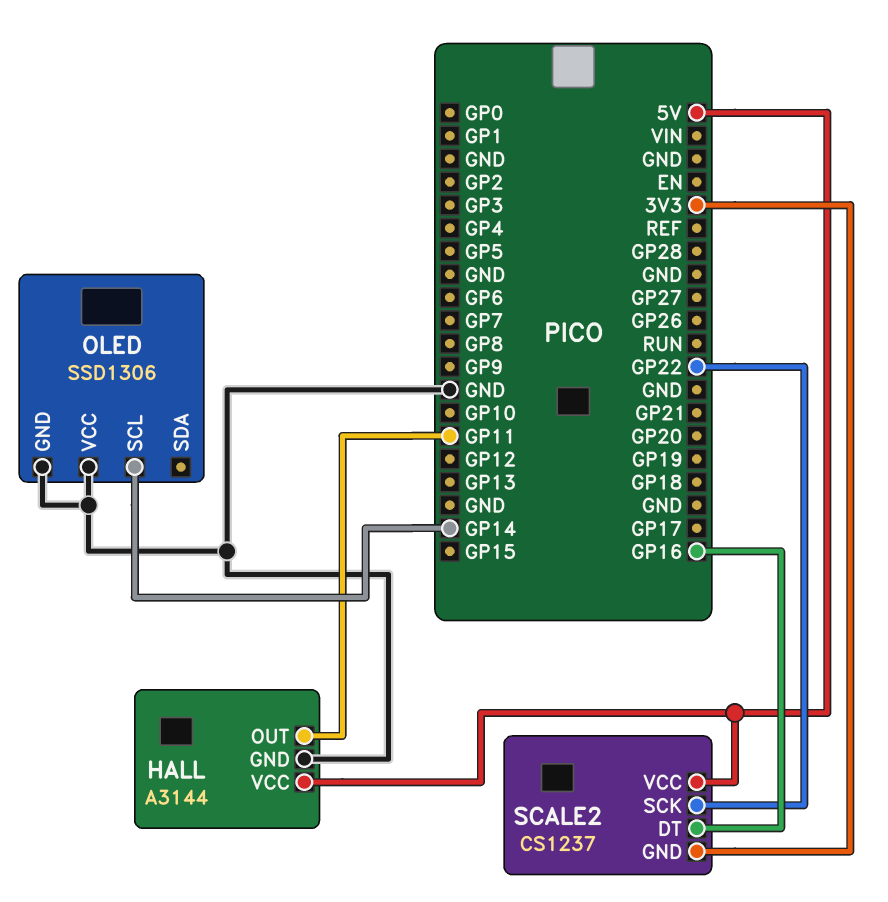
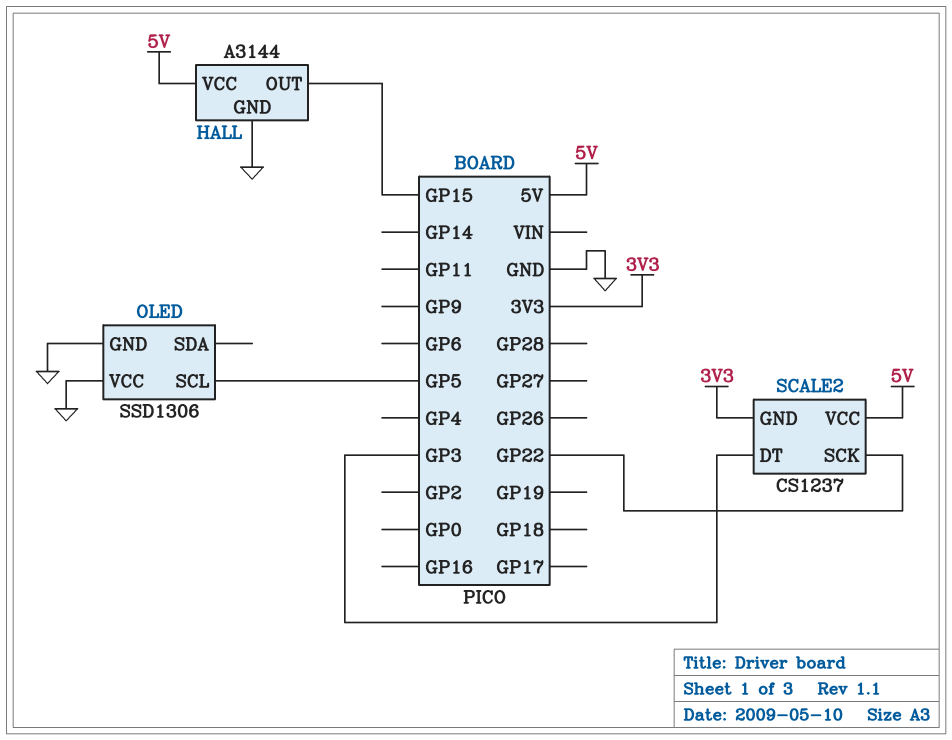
HALL pin OUT: GP11 -> GP15
OLED pin SCL: GP14 -> GP5
SCALE2 pin DT: GP16 -> GP3

